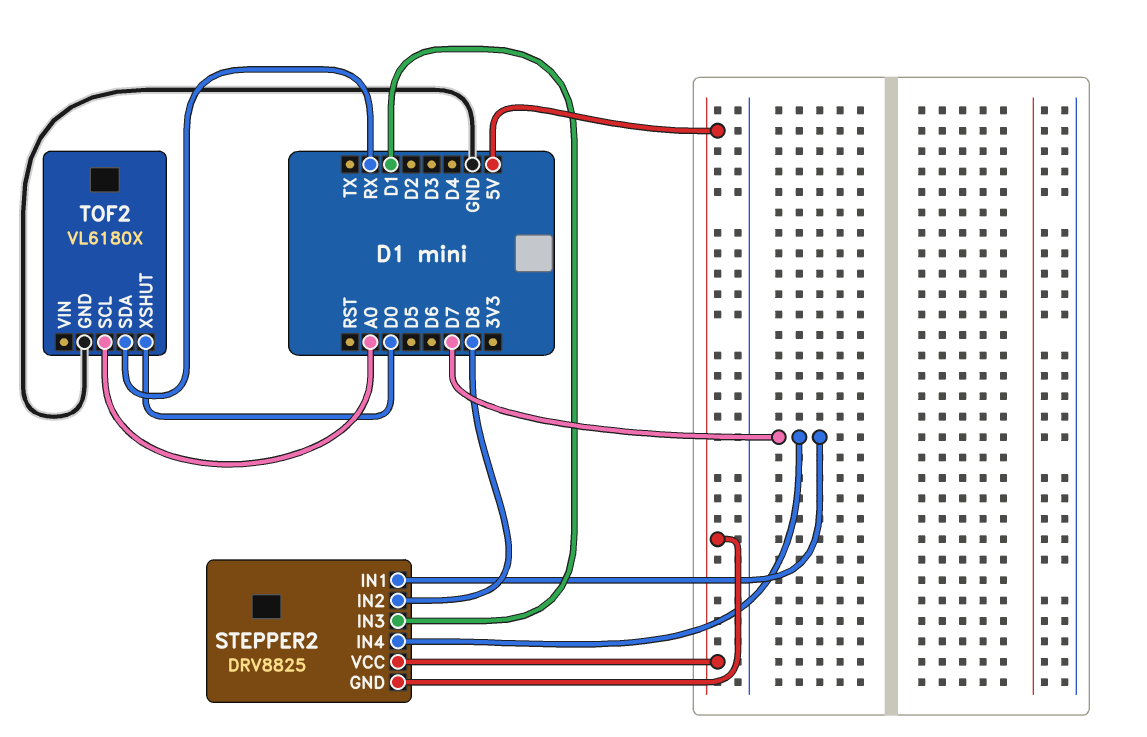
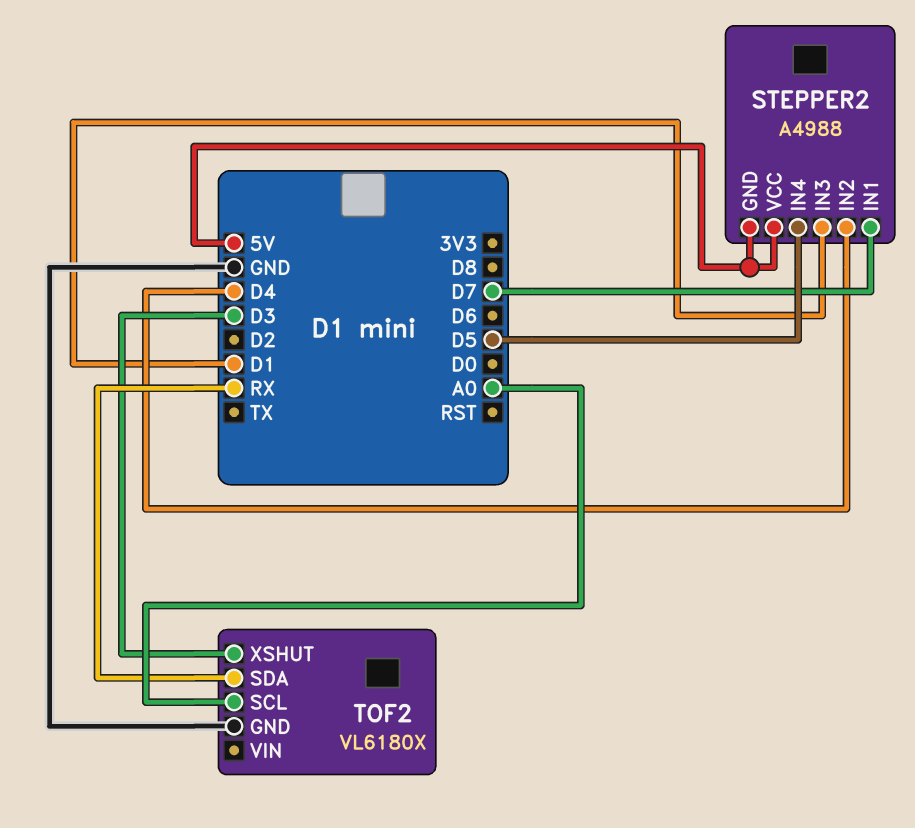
STEPPER2: DRV8825 -> A4988
STEPPER2 pin IN2: D8 -> D4
STEPPER2 pin IN4: D7 -> D5
TOF2 pin XSHUT: D0 -> D3

